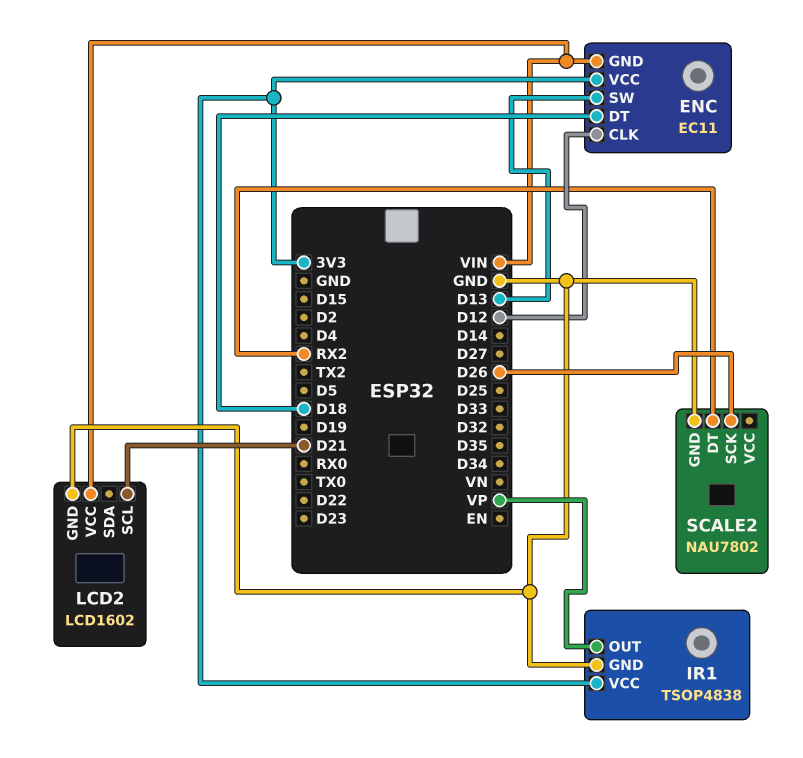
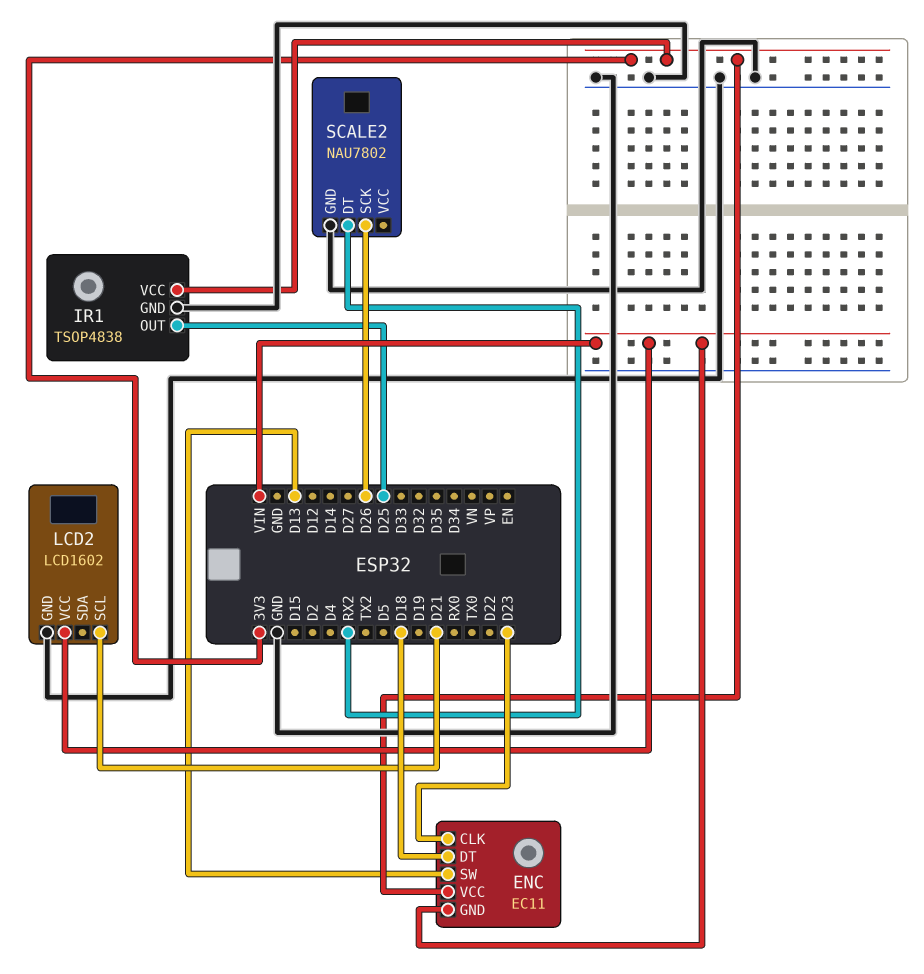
ENC pin CLK: D12 -> D23
IR1 pin OUT: VP -> D25

